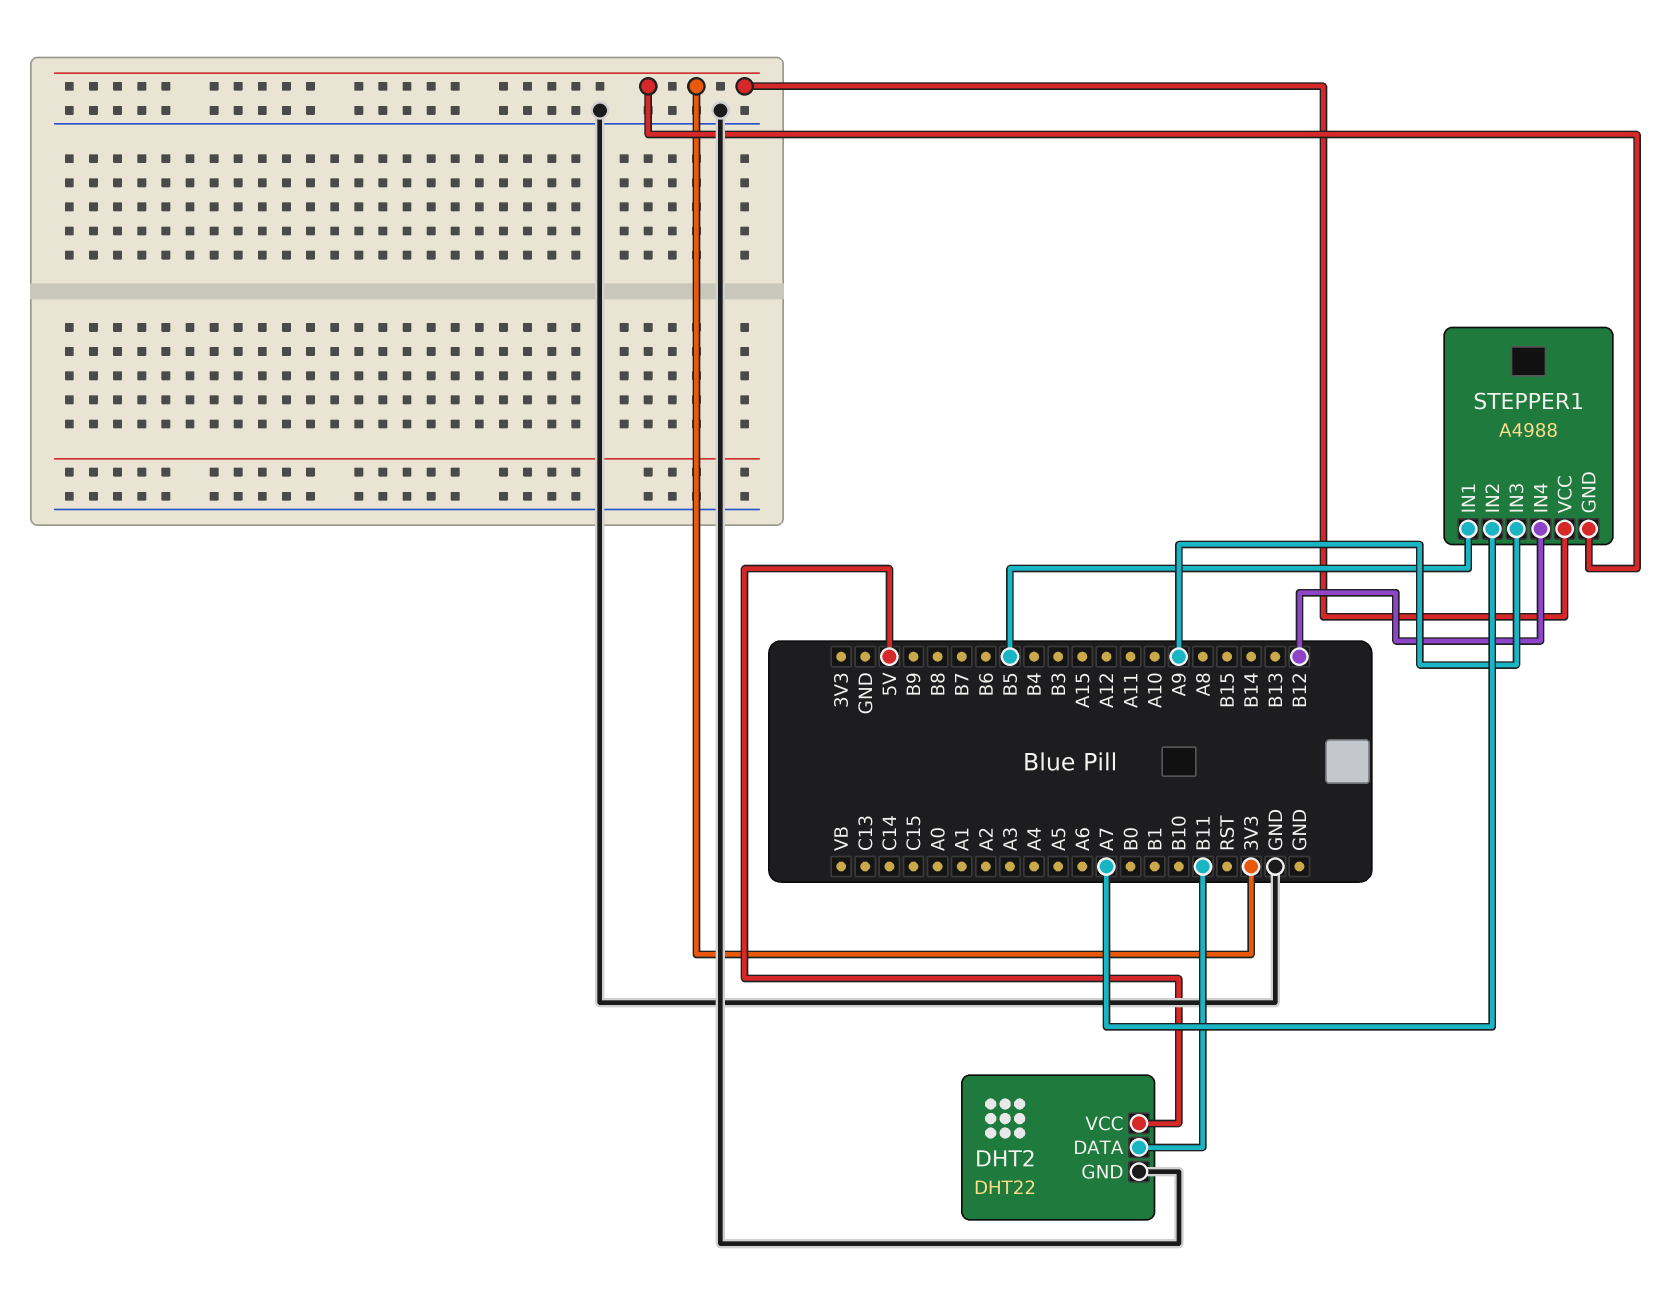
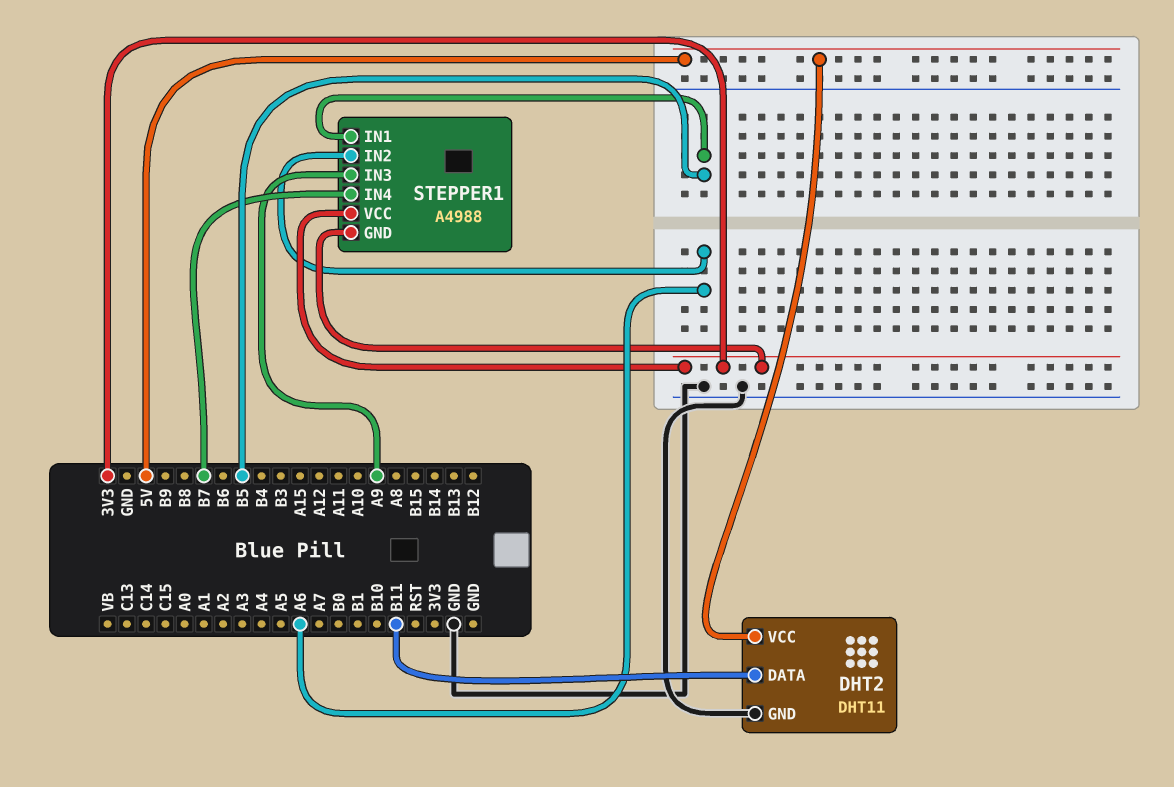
DHT2: DHT22 -> DHT11
STEPPER1 pin IN2: A7 -> A6
STEPPER1 pin IN4: B12 -> B7

